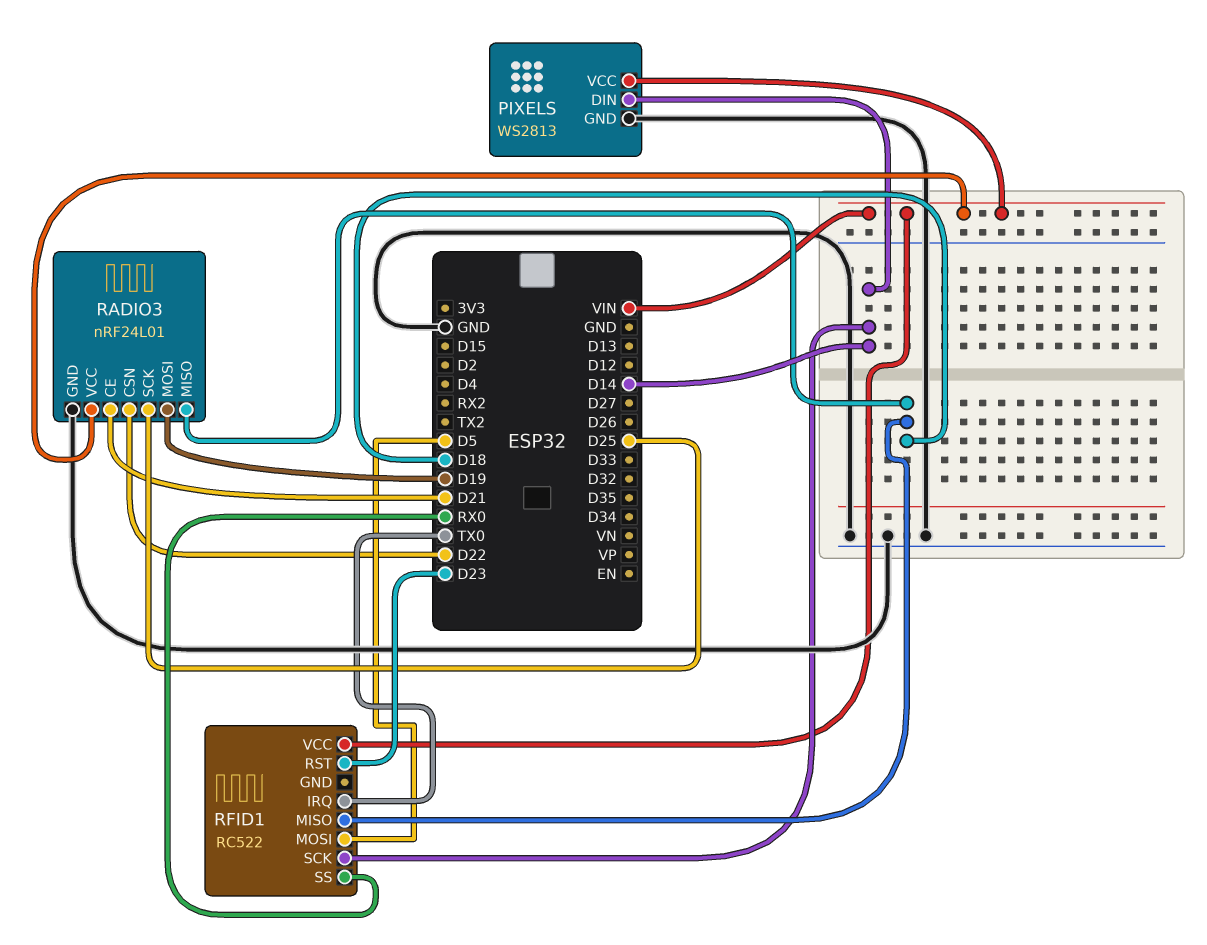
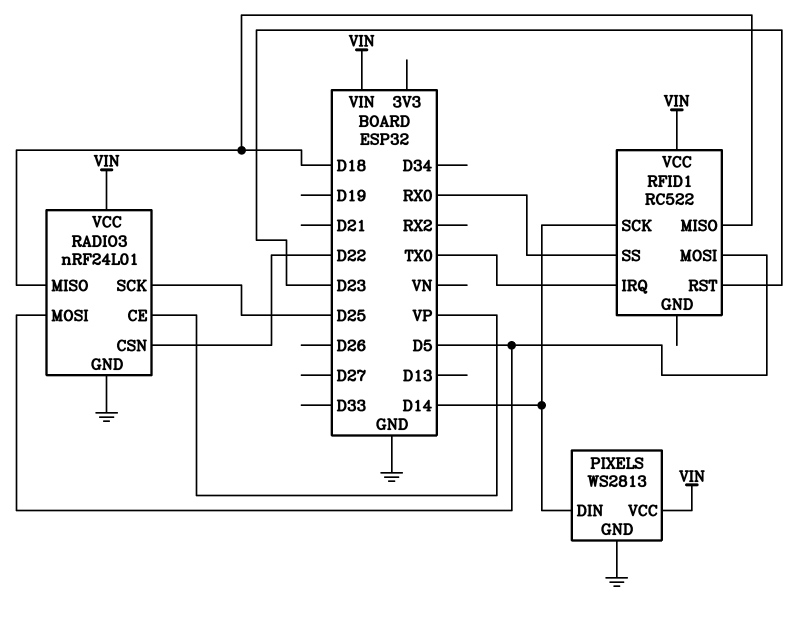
RADIO3 pin CE: D21 -> VP
RADIO3 pin MOSI: D19 -> D5

